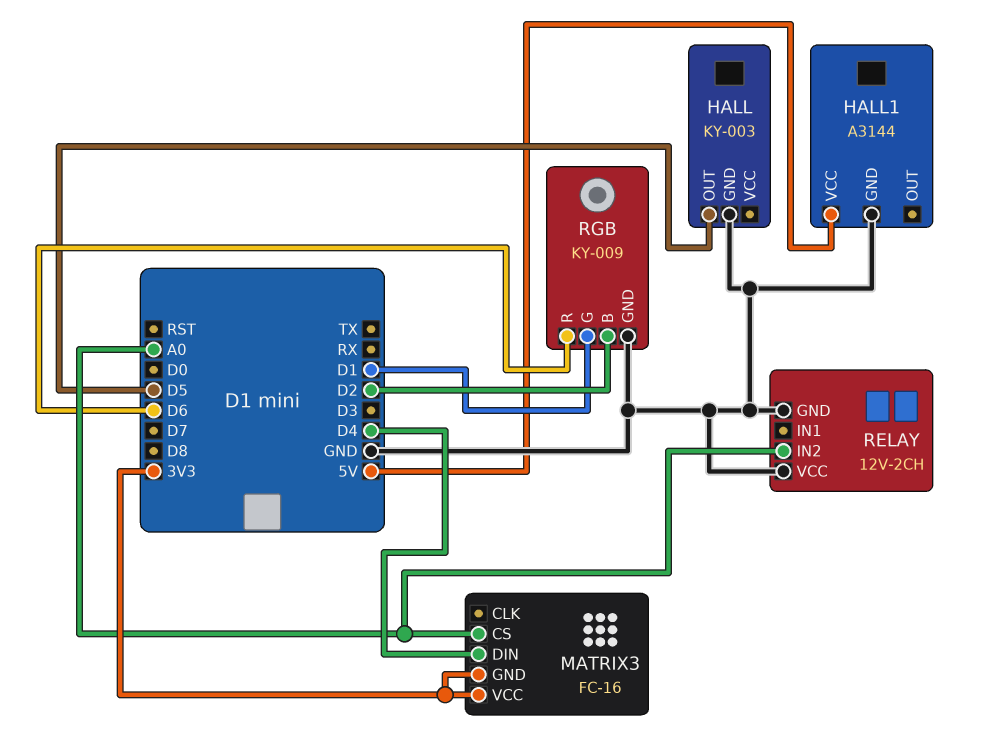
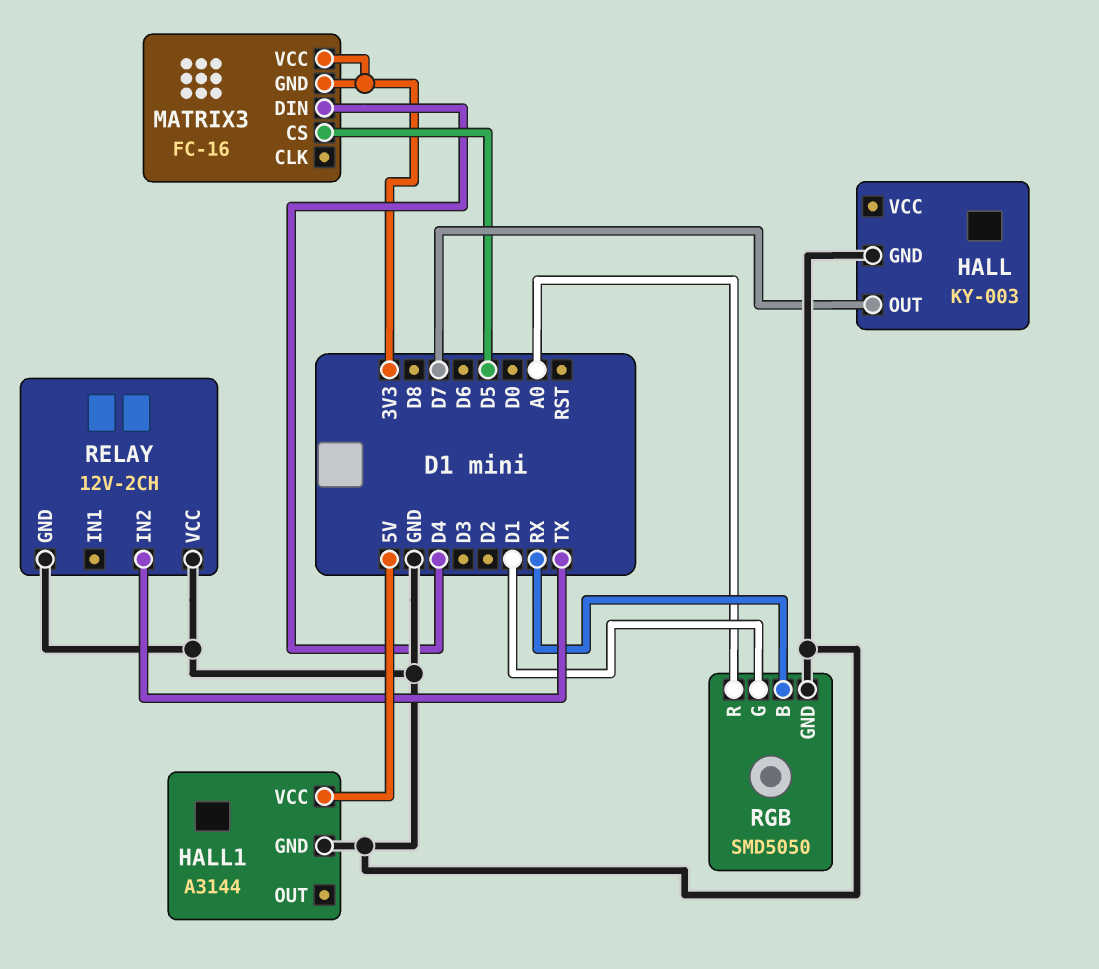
HALL pin OUT: D5 -> D7
MATRIX3 pin CS: A0 -> D5
RELAY pin IN2: A0 -> TX
RGB: KY-009 -> SMD5050
RGB pin B: D2 -> RX
RGB pin R: D6 -> A0

